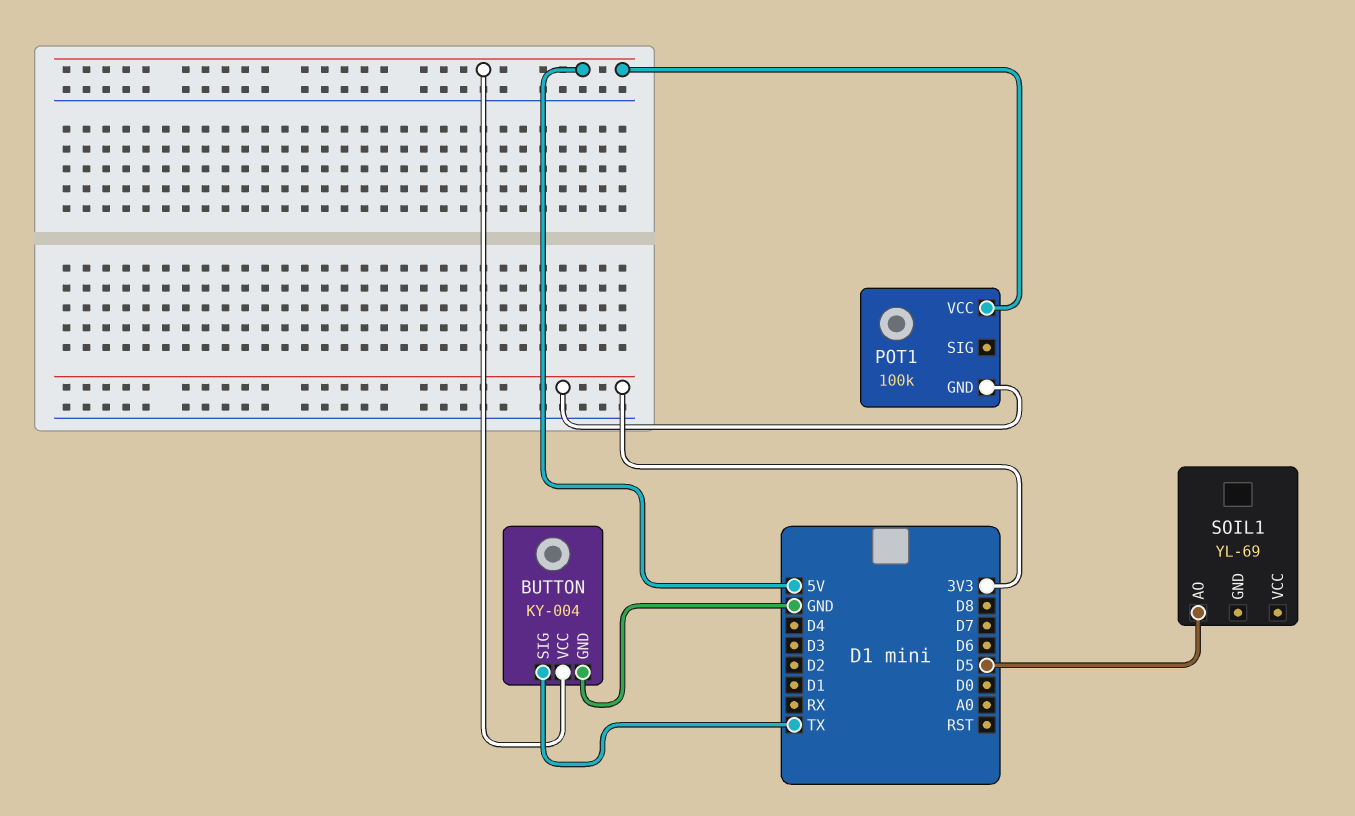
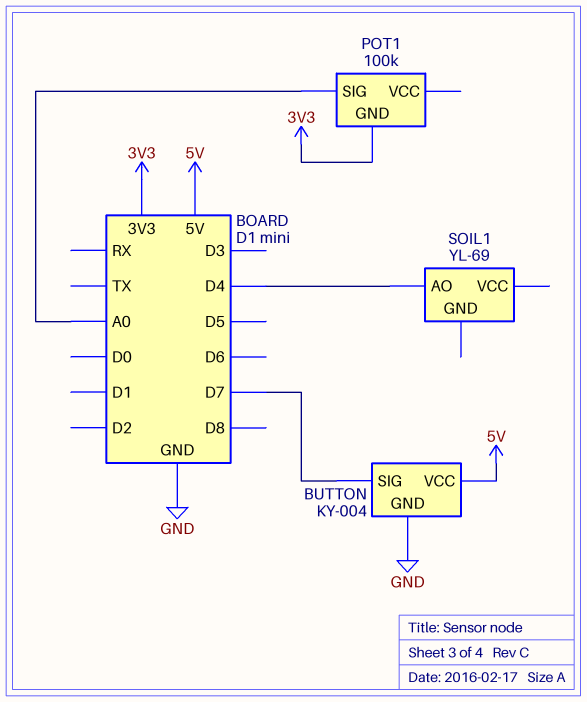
BUTTON pin SIG: TX -> D7
POT1 pin SIG: none -> A0
POT1 pin VCC: 5V -> none
SOIL1 pin AO: D5 -> D4

